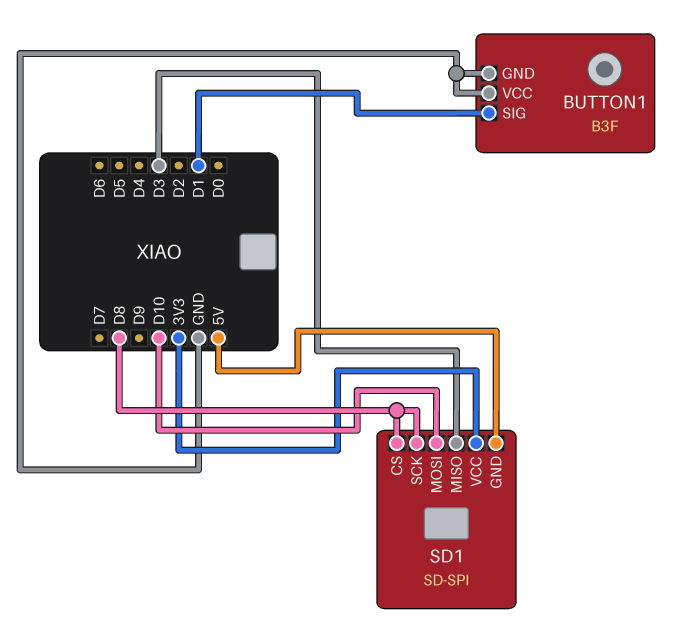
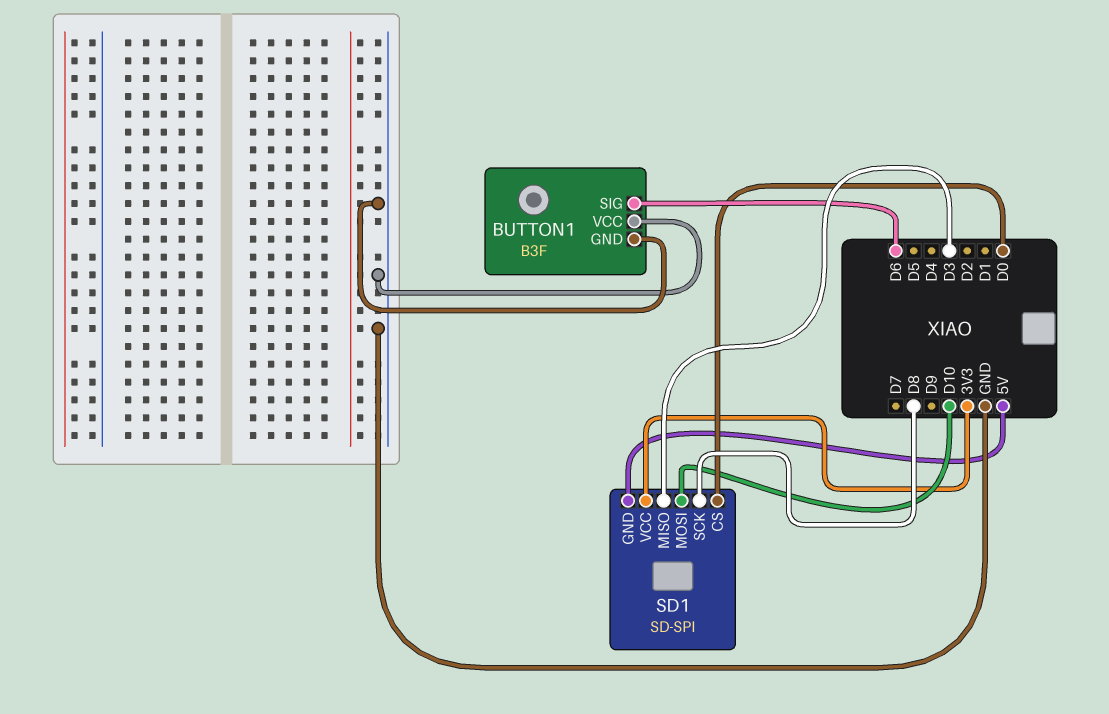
BUTTON1 pin SIG: D1 -> D6
SD1 pin CS: D8 -> D0

